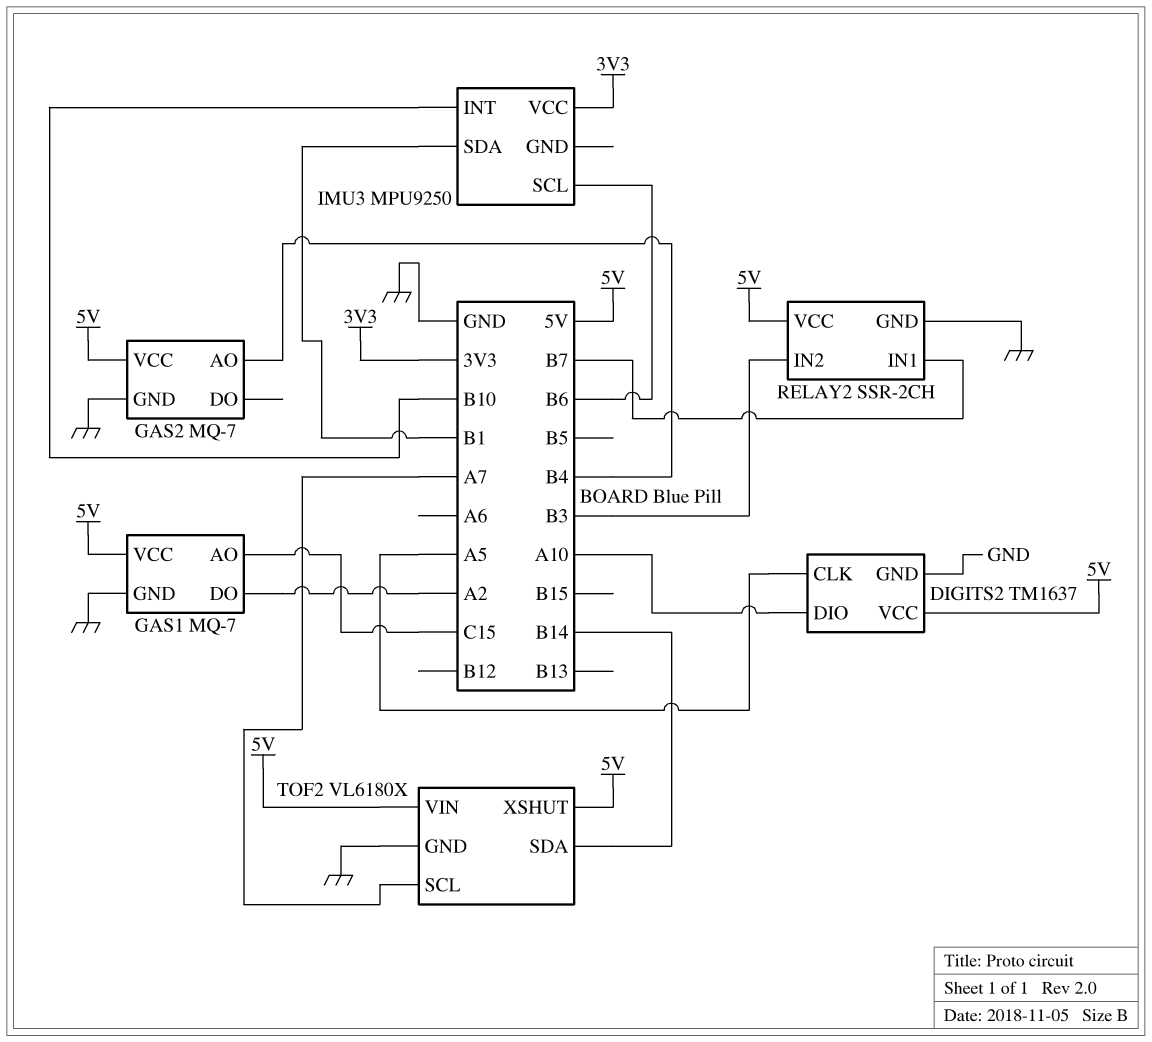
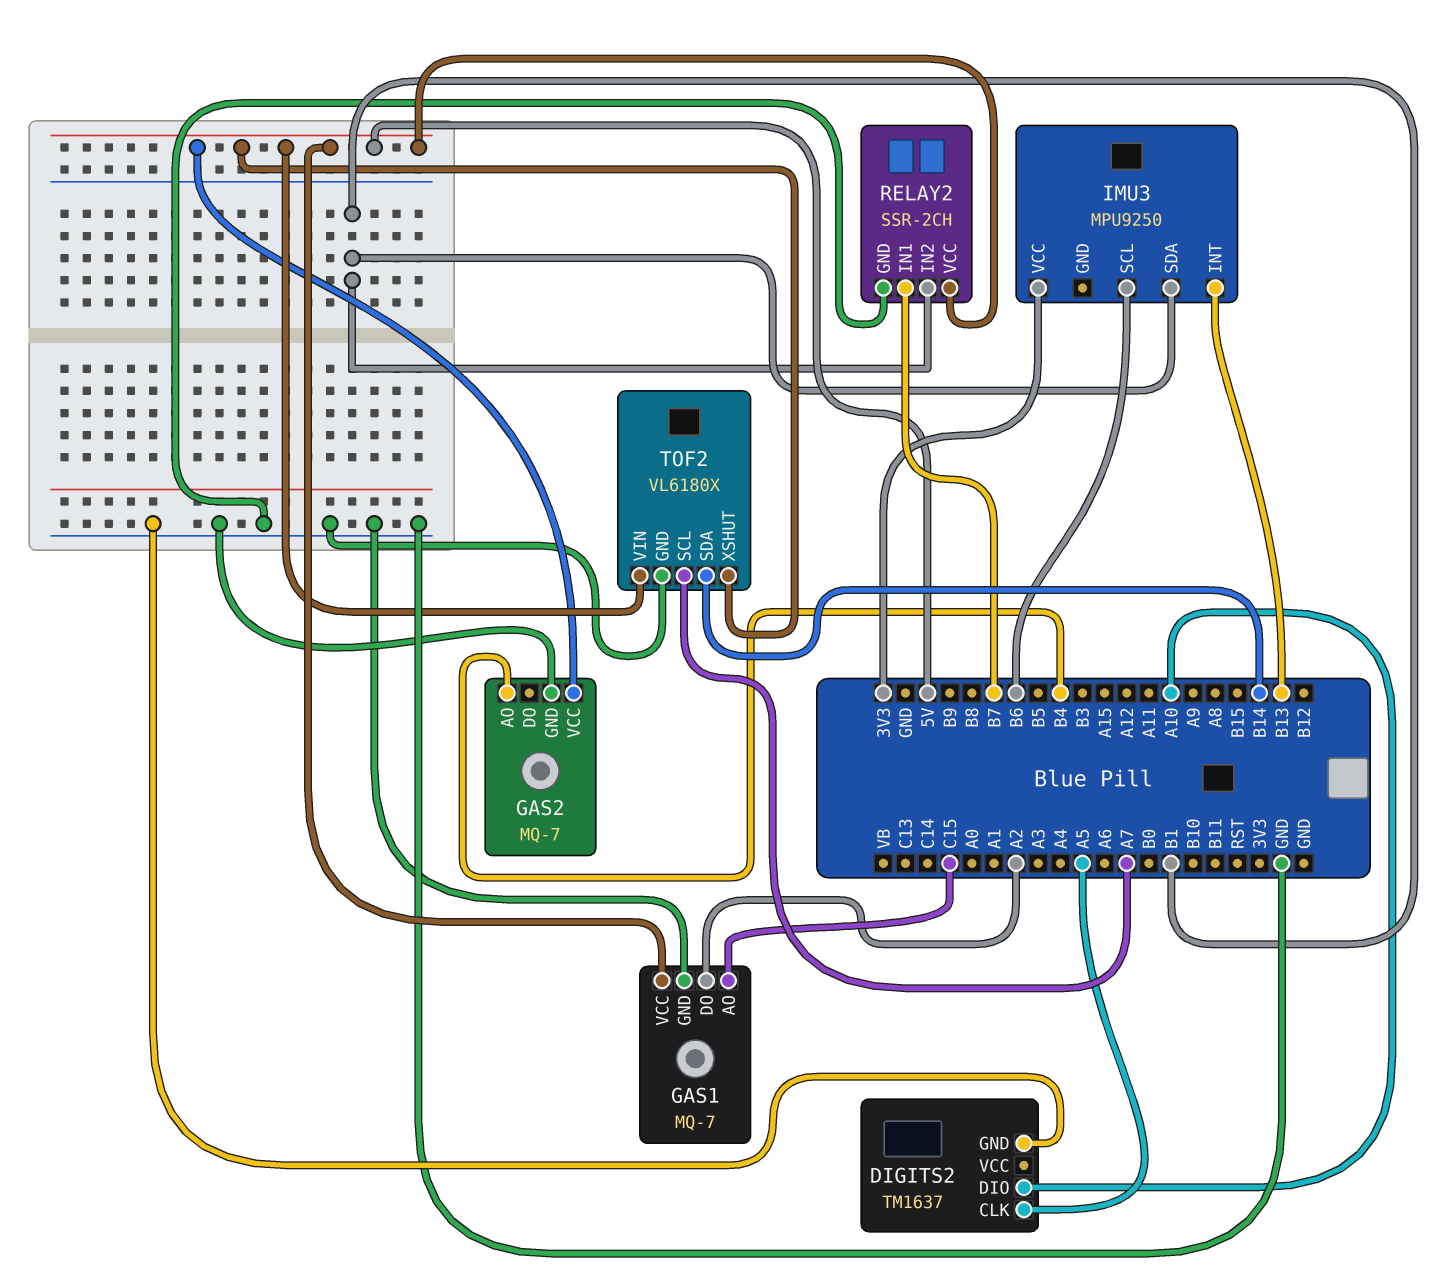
DIGITS2 pin VCC: 5V -> none
IMU3 pin INT: B10 -> B13
RELAY2 pin IN2: B3 -> B1

